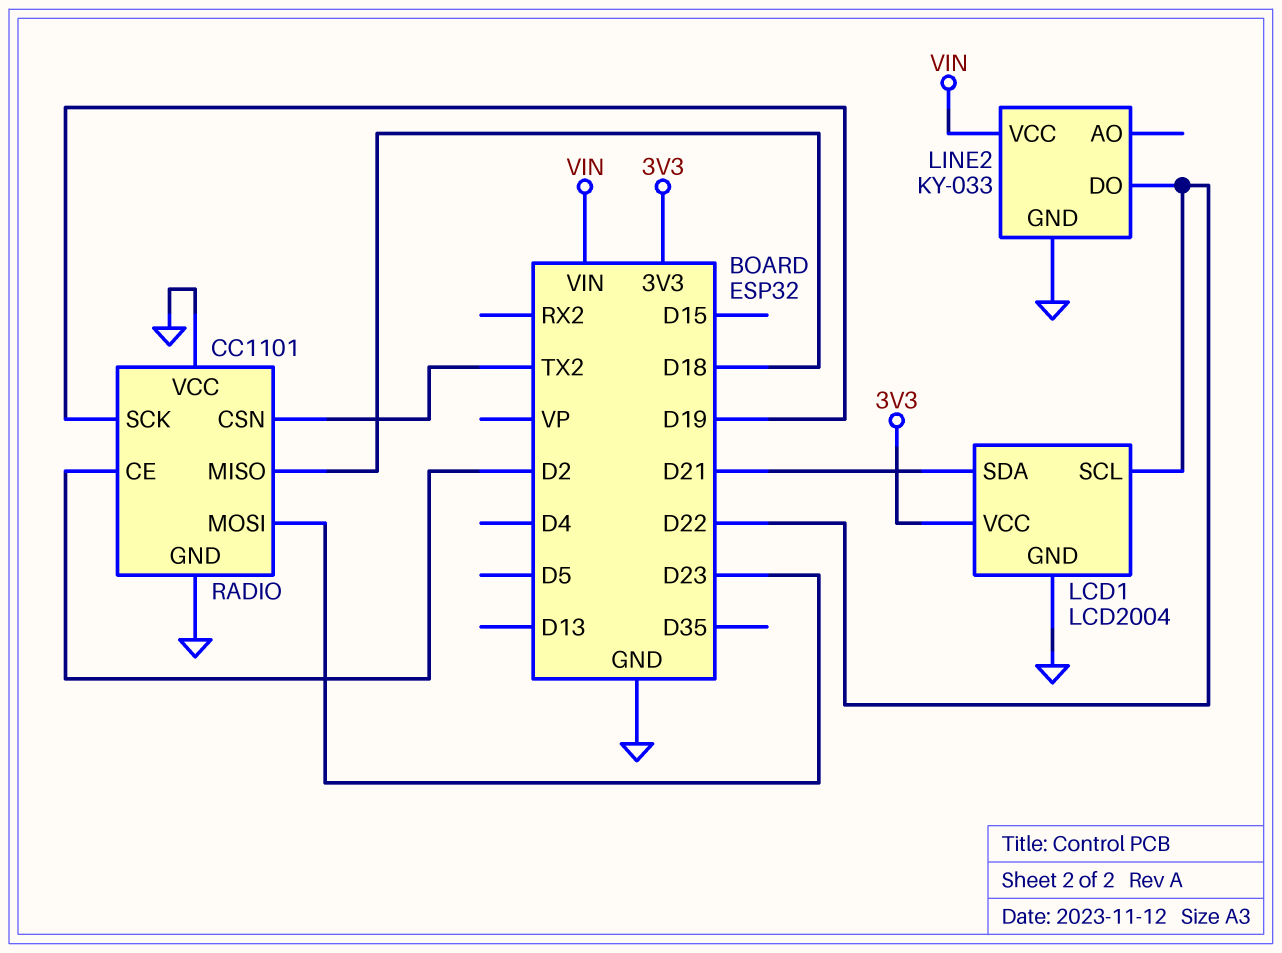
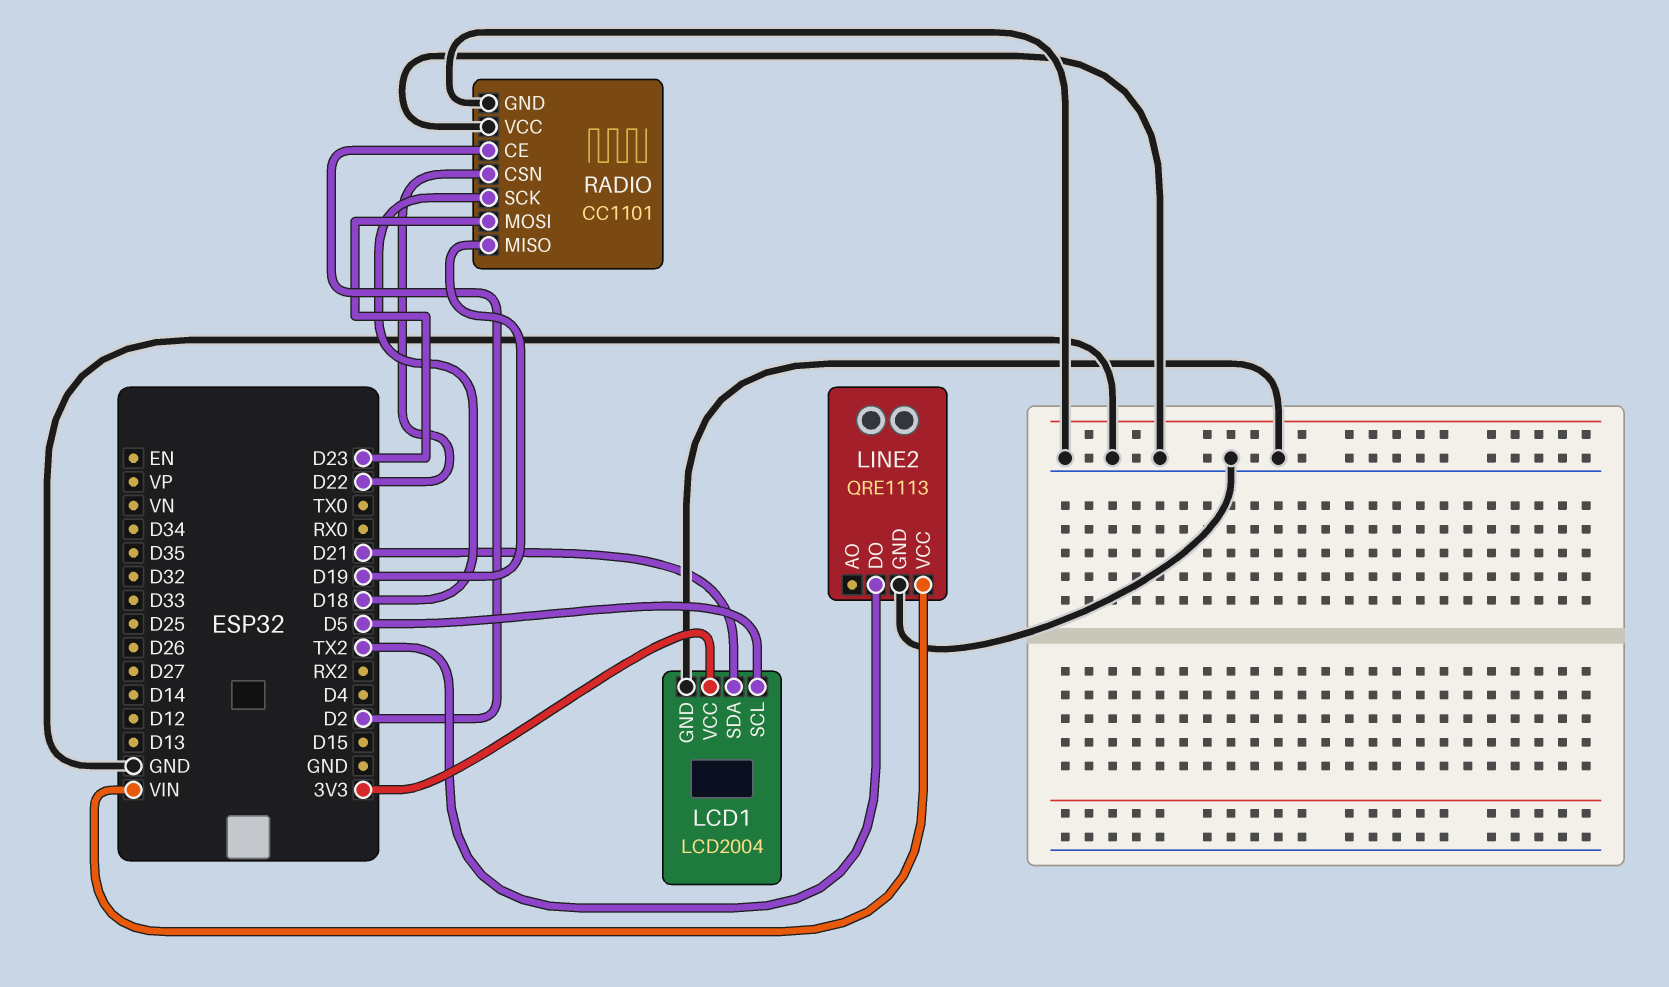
LCD1 pin SCL: D22 -> D5
LINE2: KY-033 -> QRE1113
LINE2 pin DO: D22 -> TX2
RADIO pin CSN: TX2 -> D22
RADIO pin MISO: D18 -> D19
RADIO pin SCK: D19 -> D18

